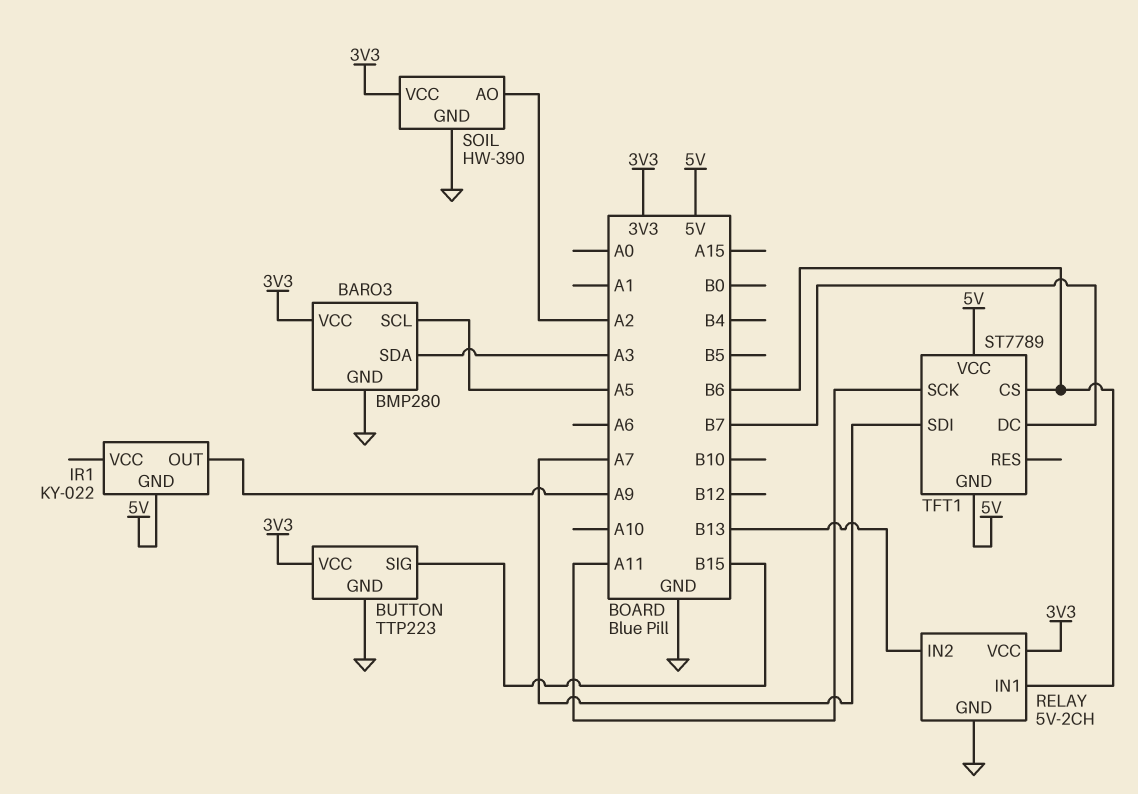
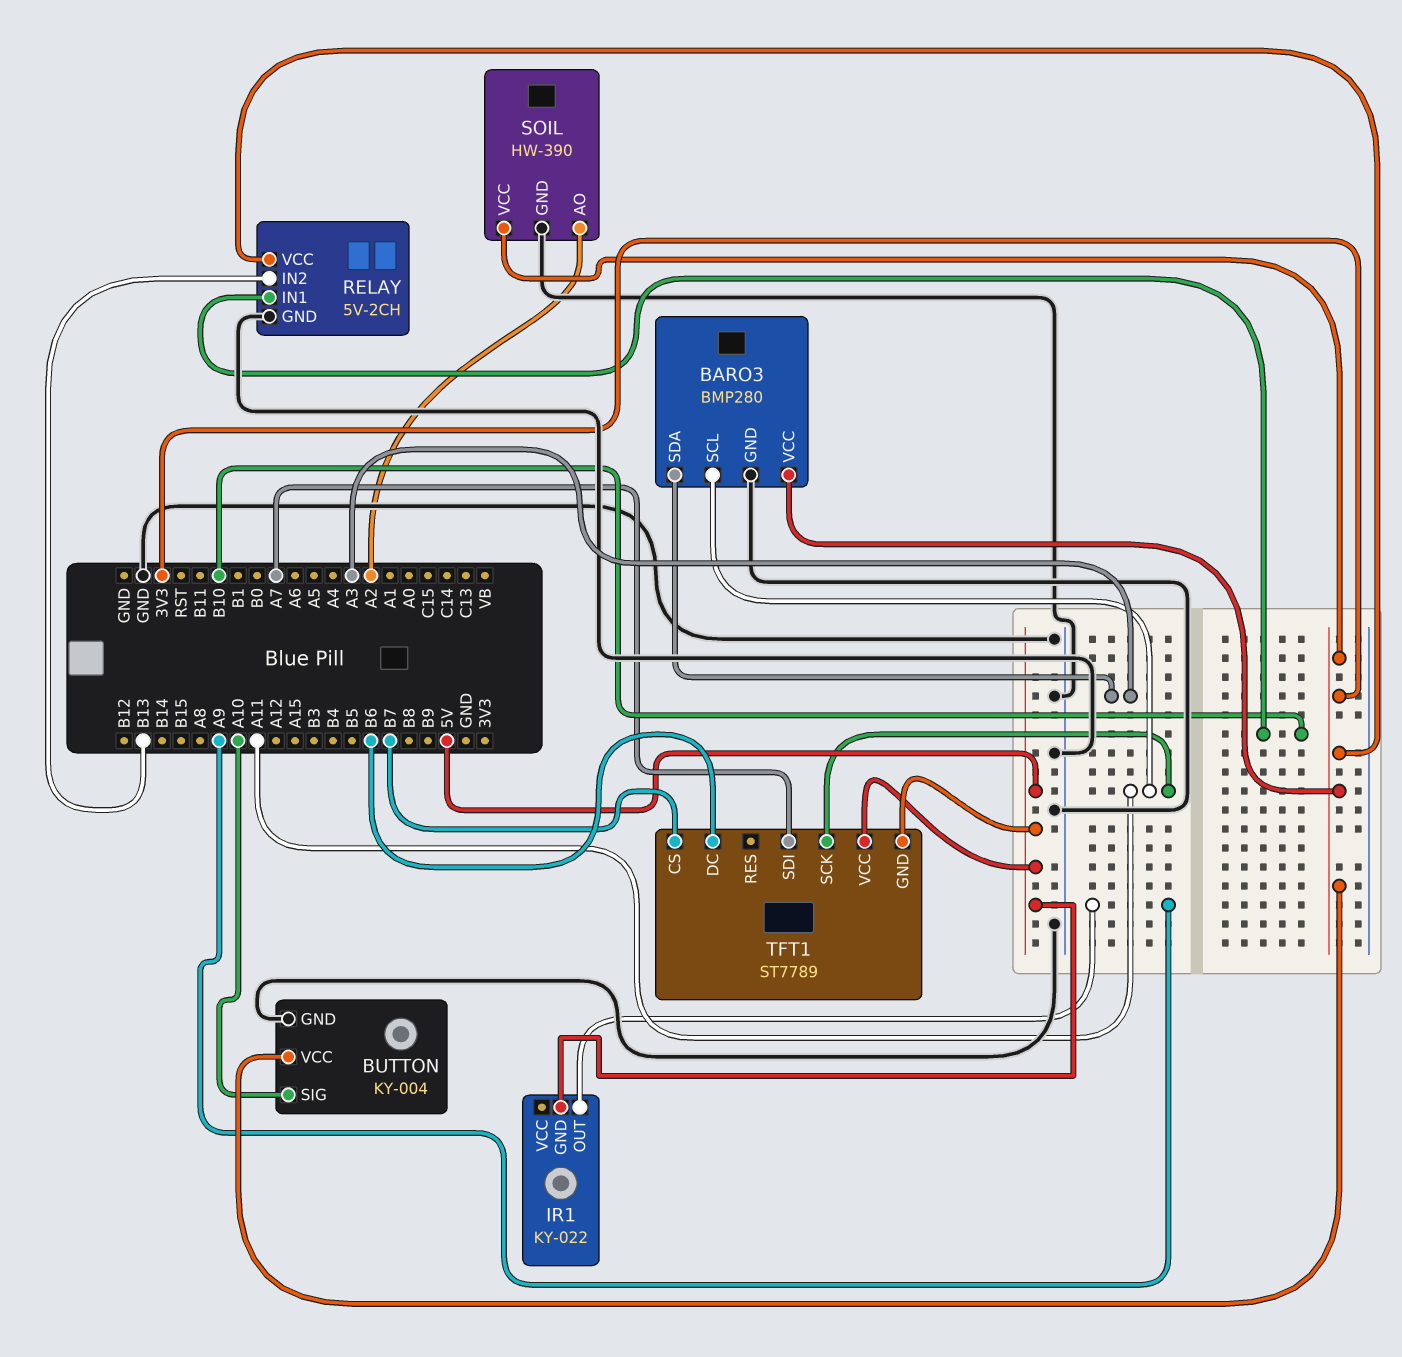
BARO3 pin SCL: A5 -> A11
BUTTON: TTP223 -> KY-004
BUTTON pin SIG: B15 -> A10
RELAY pin IN1: B6 -> B10
TFT1 pin CS: B6 -> B7
TFT1 pin DC: B7 -> B6

